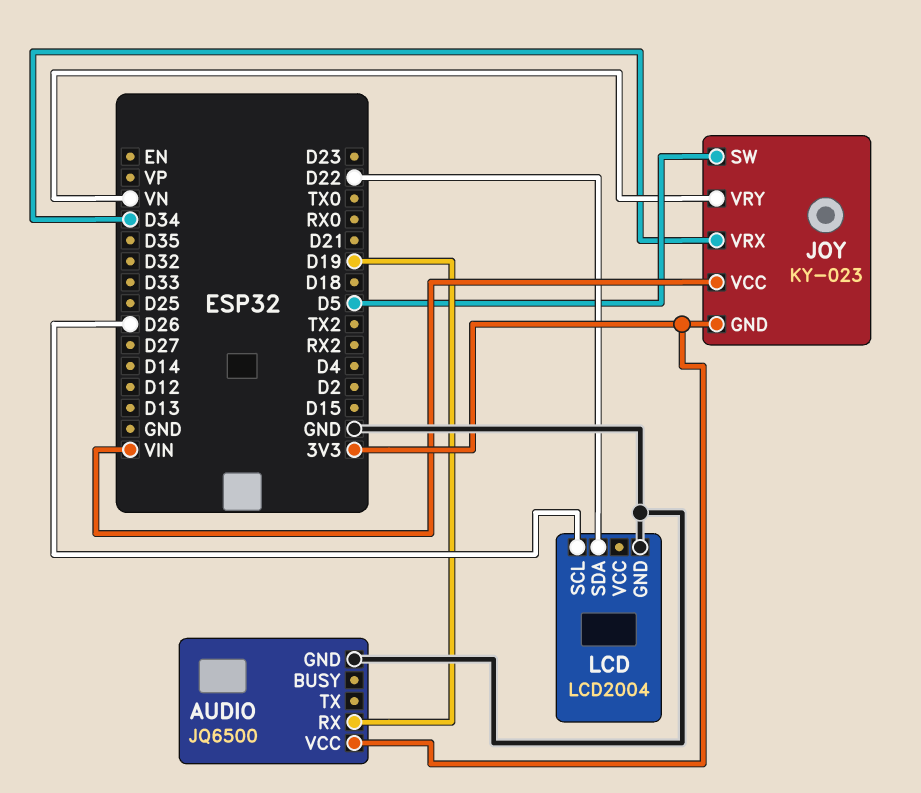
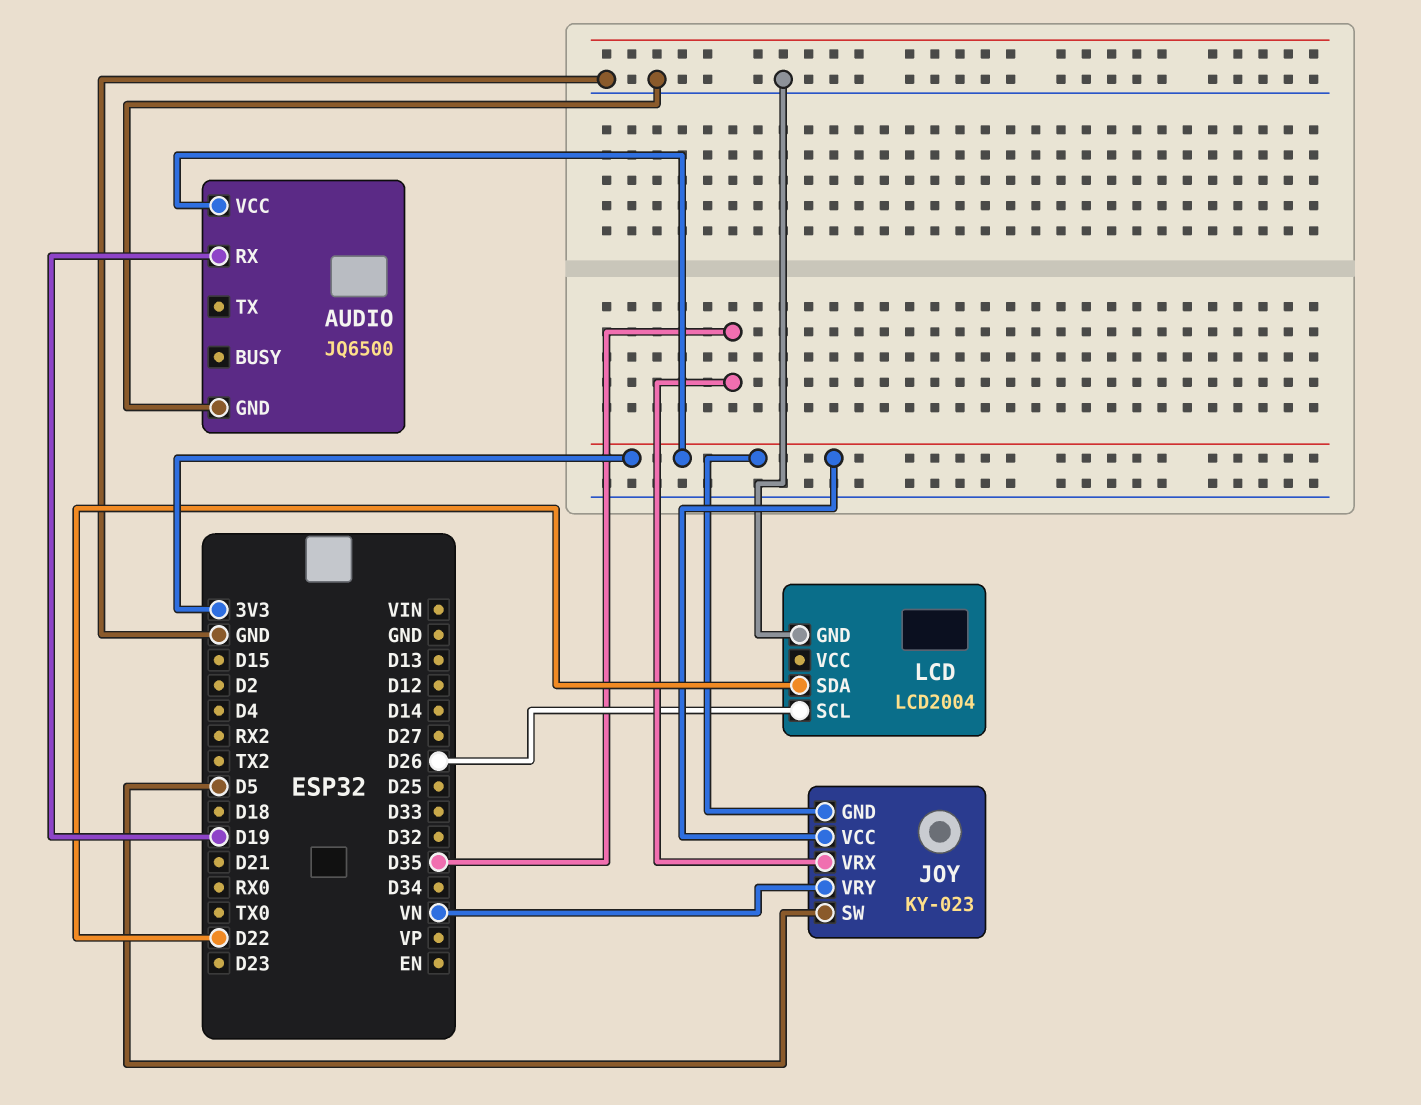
JOY pin VCC: VIN -> 3V3
JOY pin VRX: D34 -> D35

